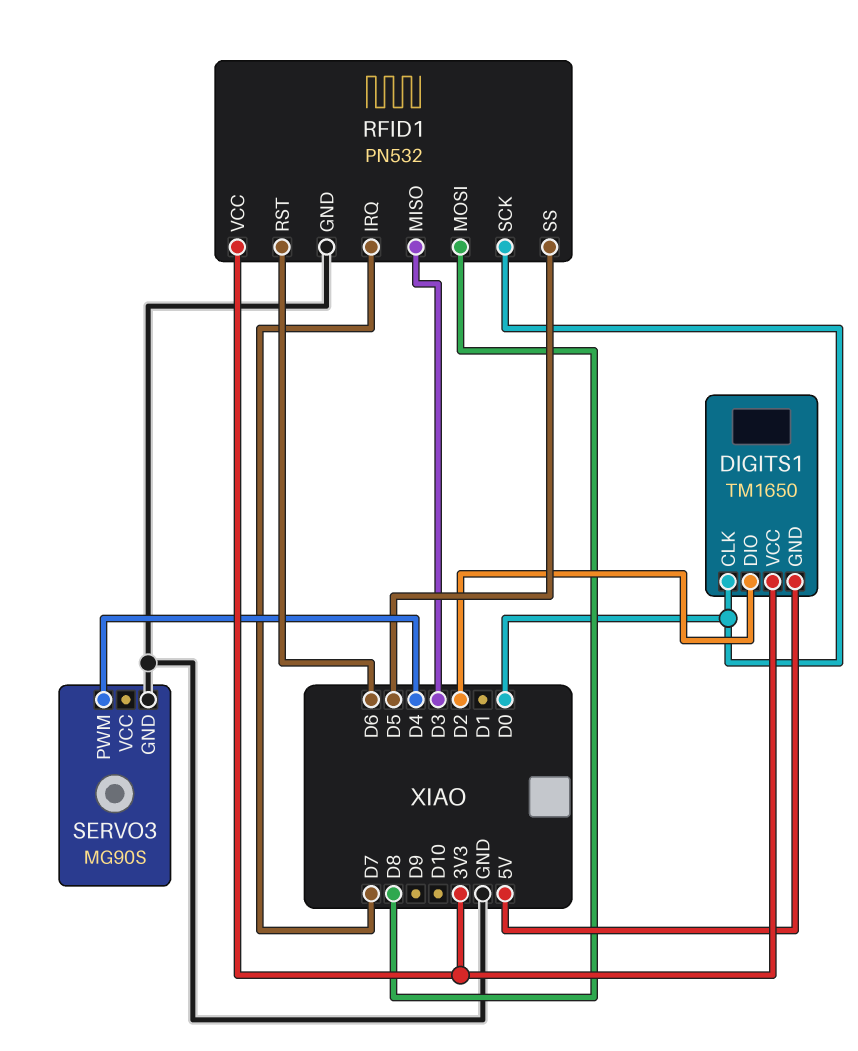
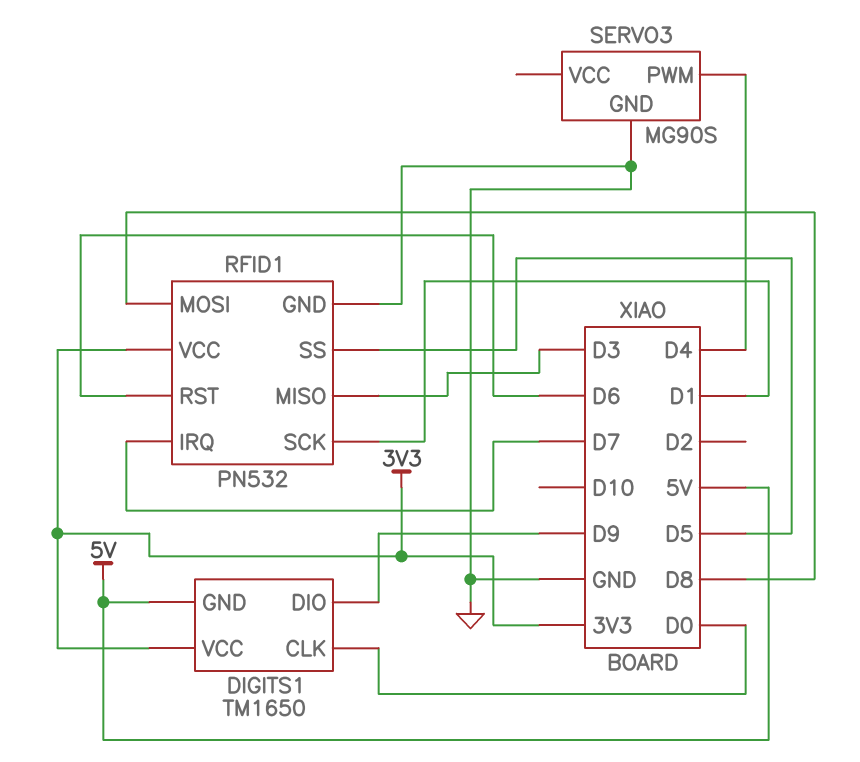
DIGITS1 pin DIO: D2 -> D9
RFID1 pin SCK: D0 -> D1

